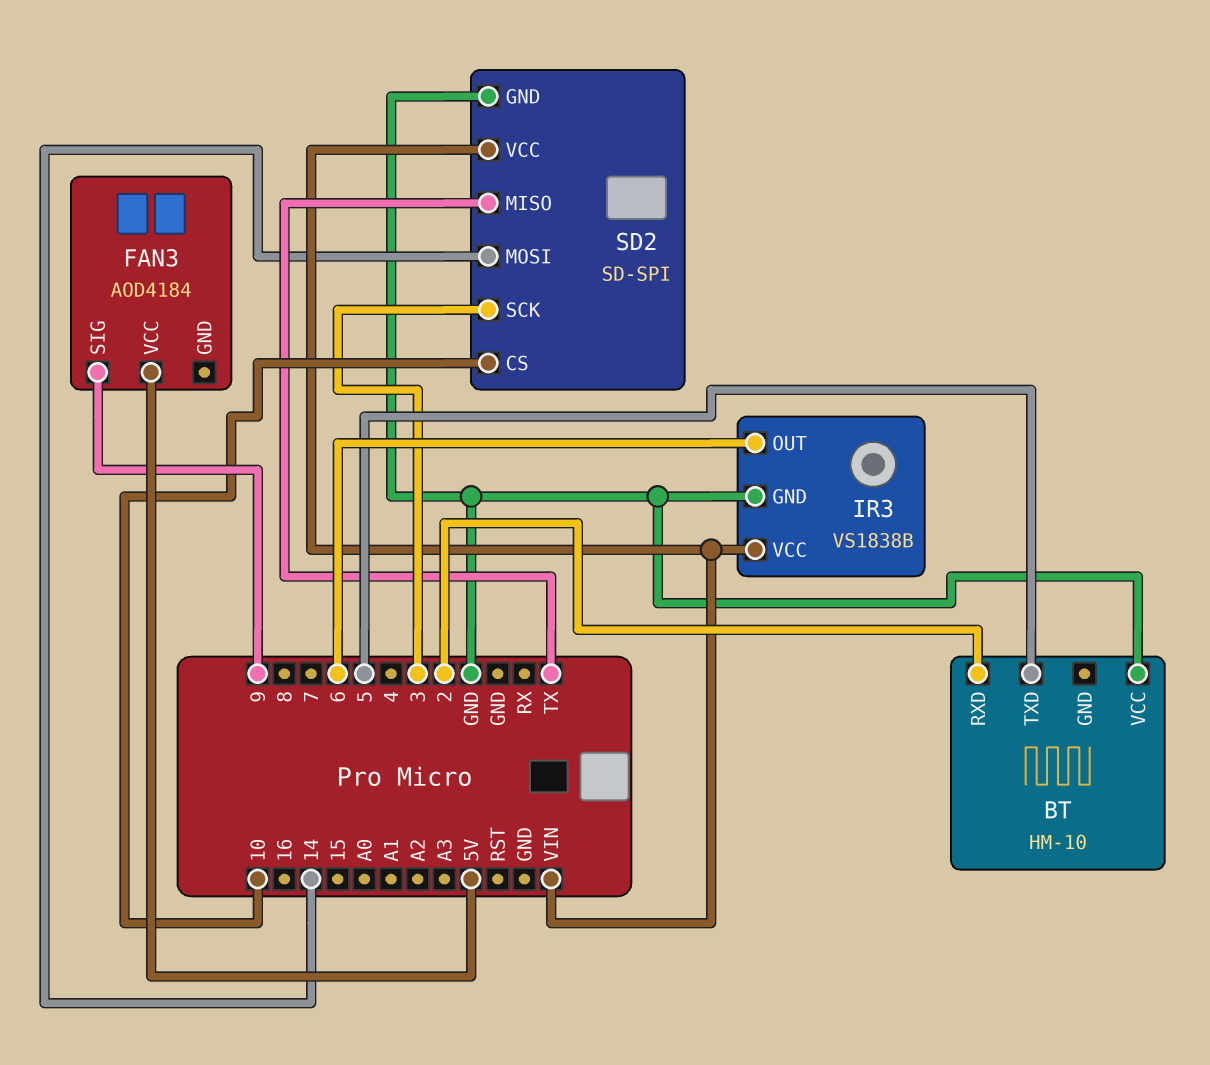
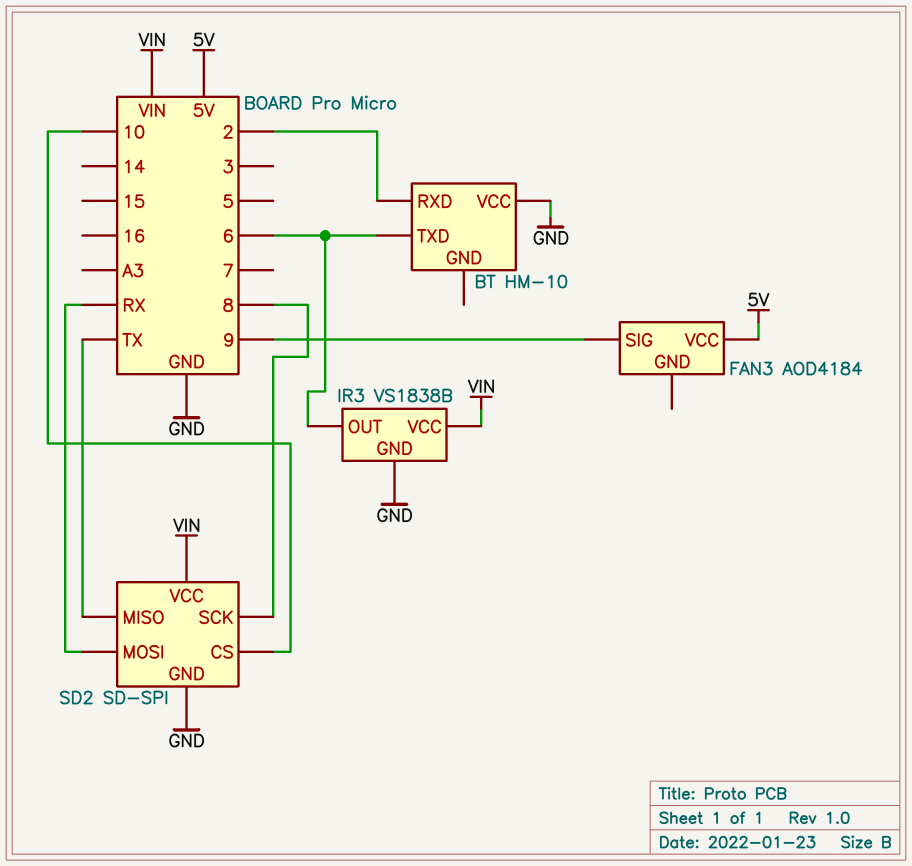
BT pin TXD: 5 -> 6
SD2 pin MOSI: 14 -> RX
SD2 pin SCK: 3 -> 8

